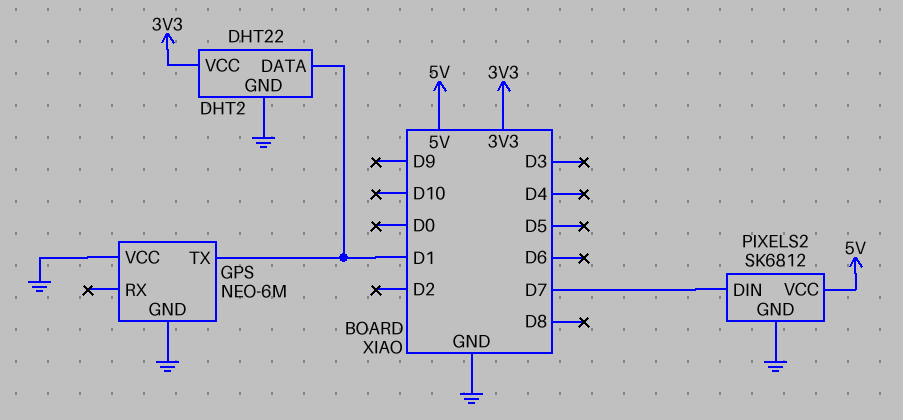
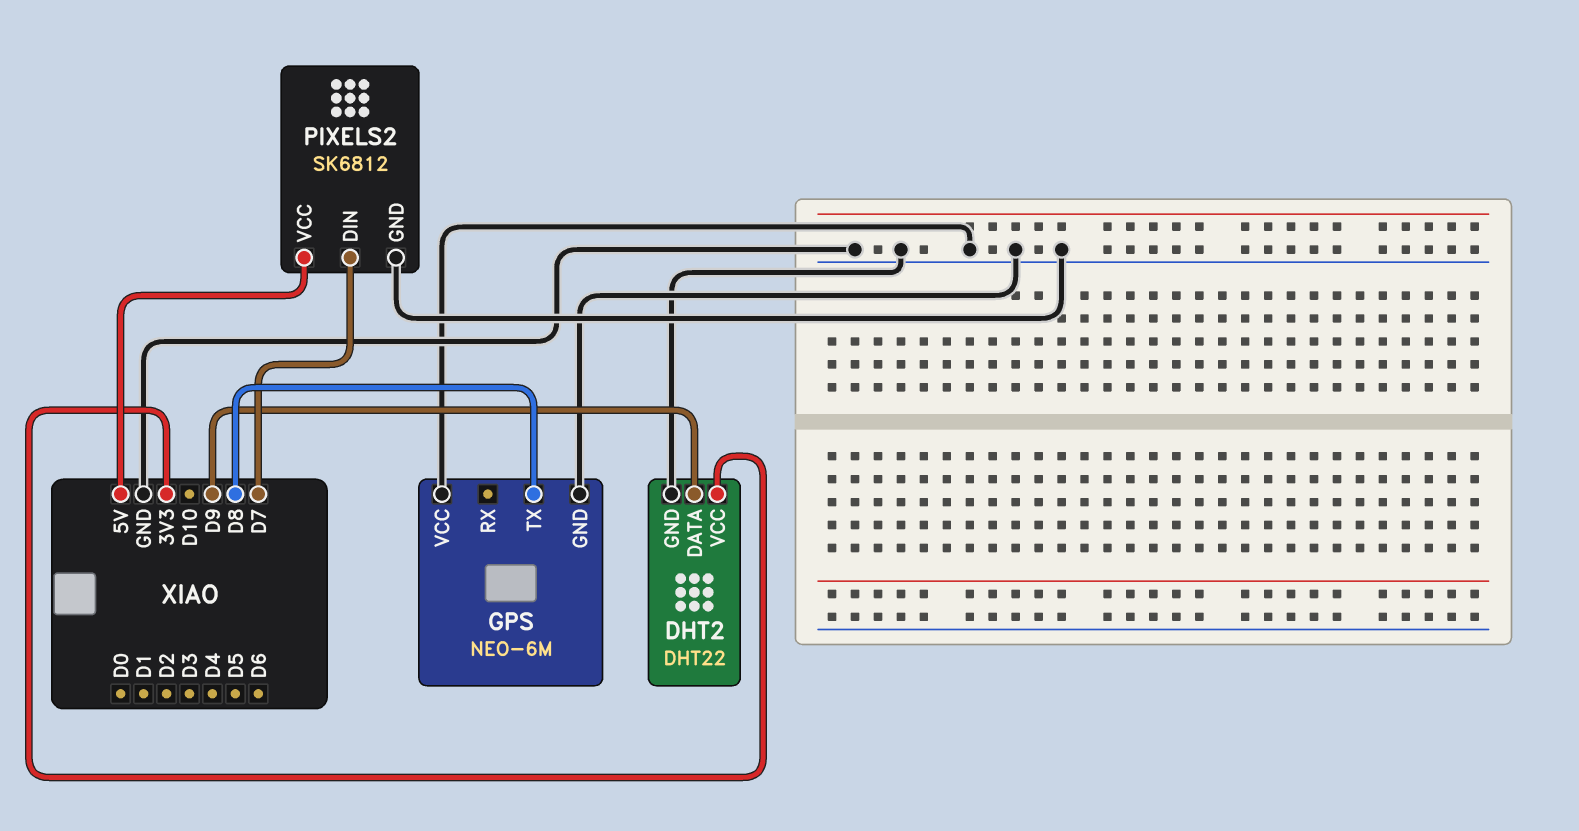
DHT2 pin DATA: D1 -> D9
GPS pin TX: D1 -> D8

